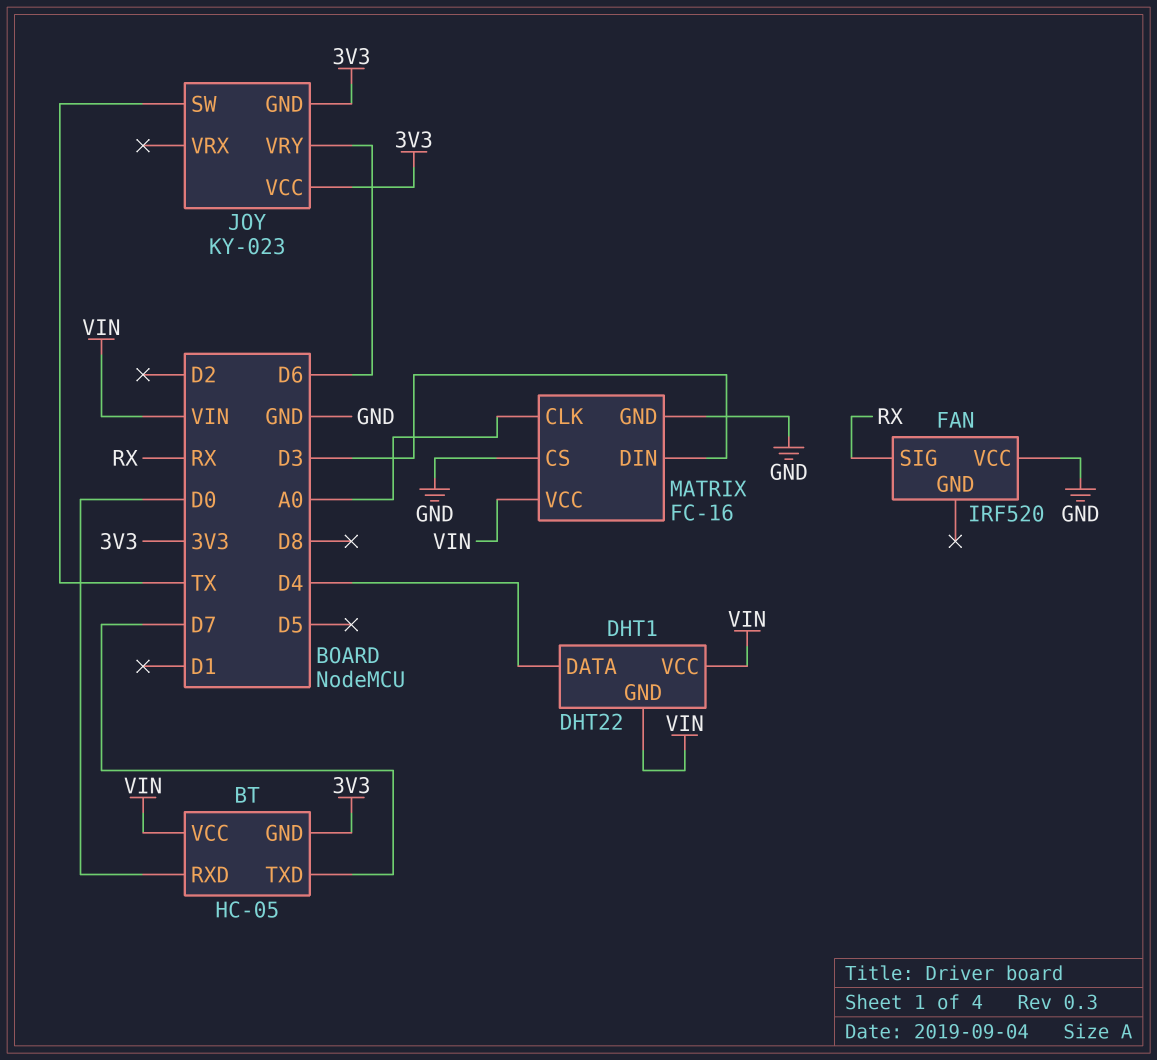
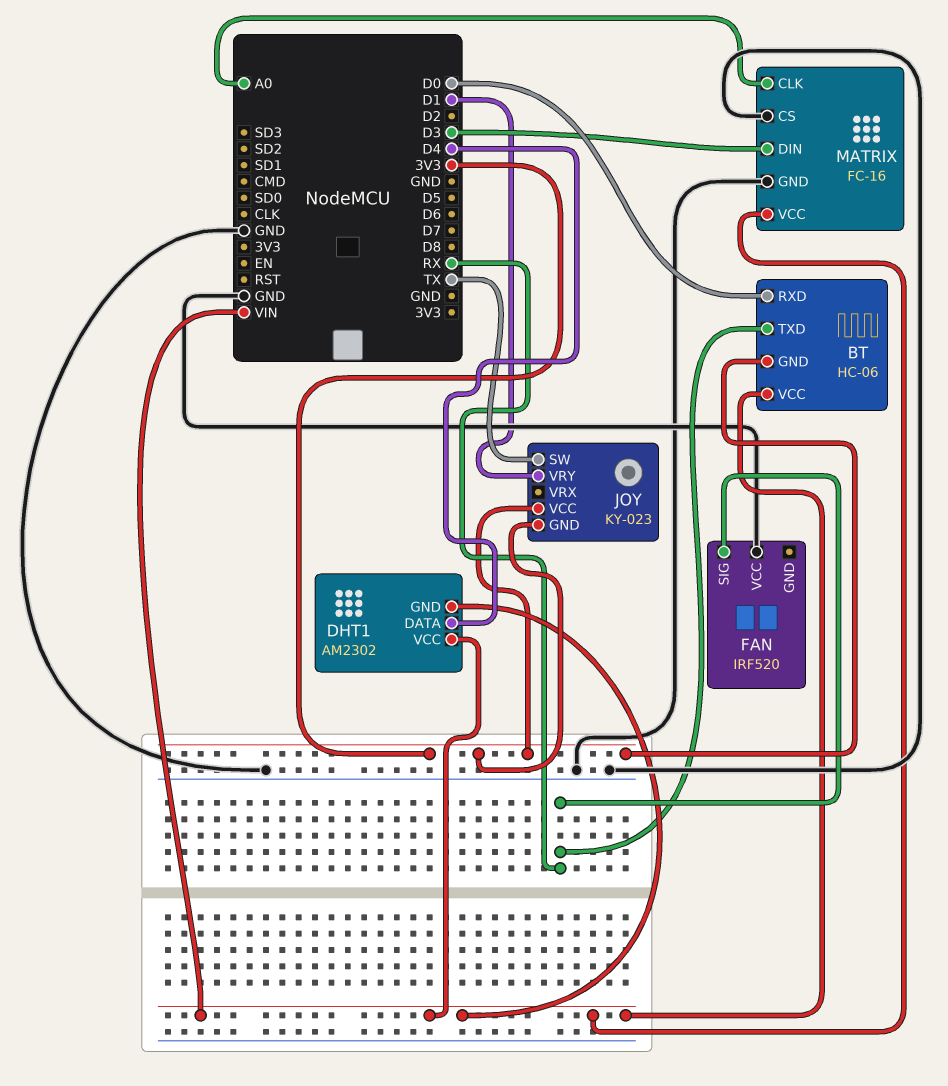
BT: HC-05 -> HC-06
BT pin TXD: D7 -> RX
DHT1: DHT22 -> AM2302
JOY pin VRY: D6 -> D1

